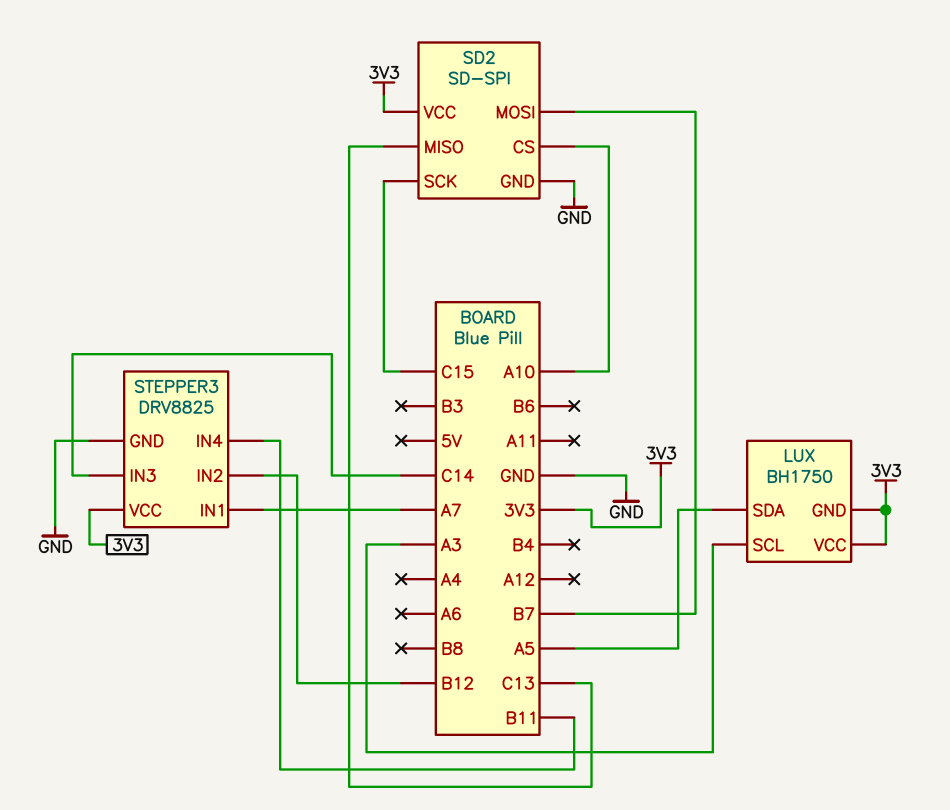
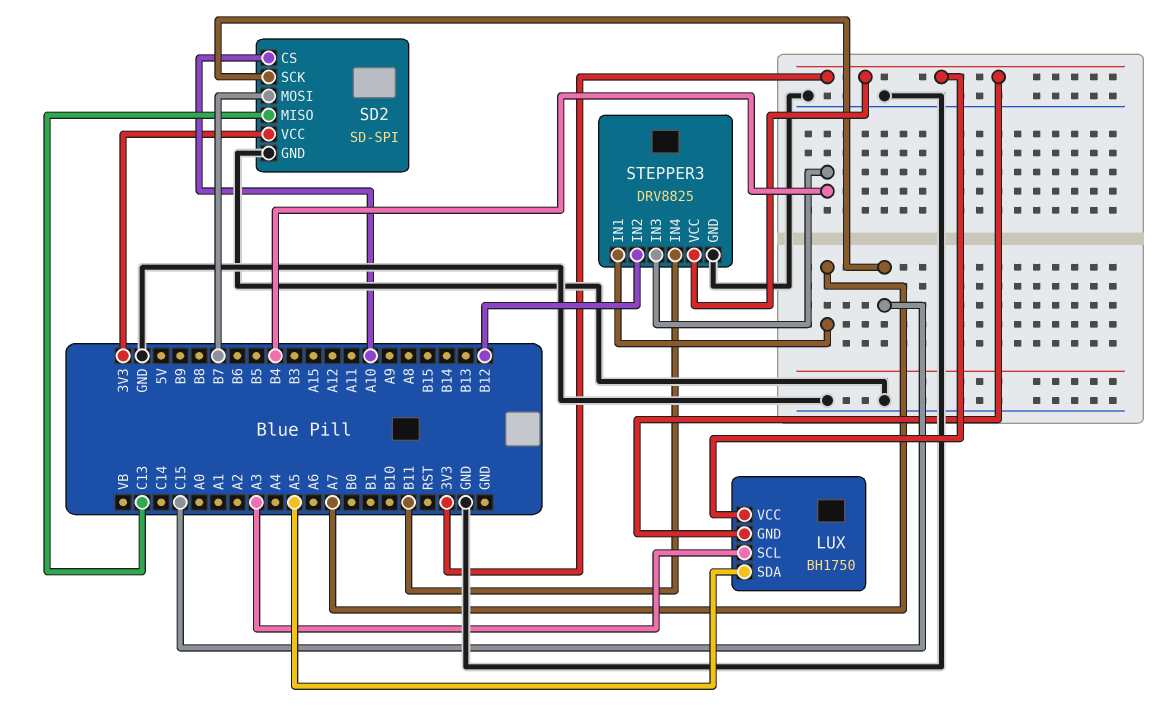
STEPPER3 pin IN3: C14 -> B4

